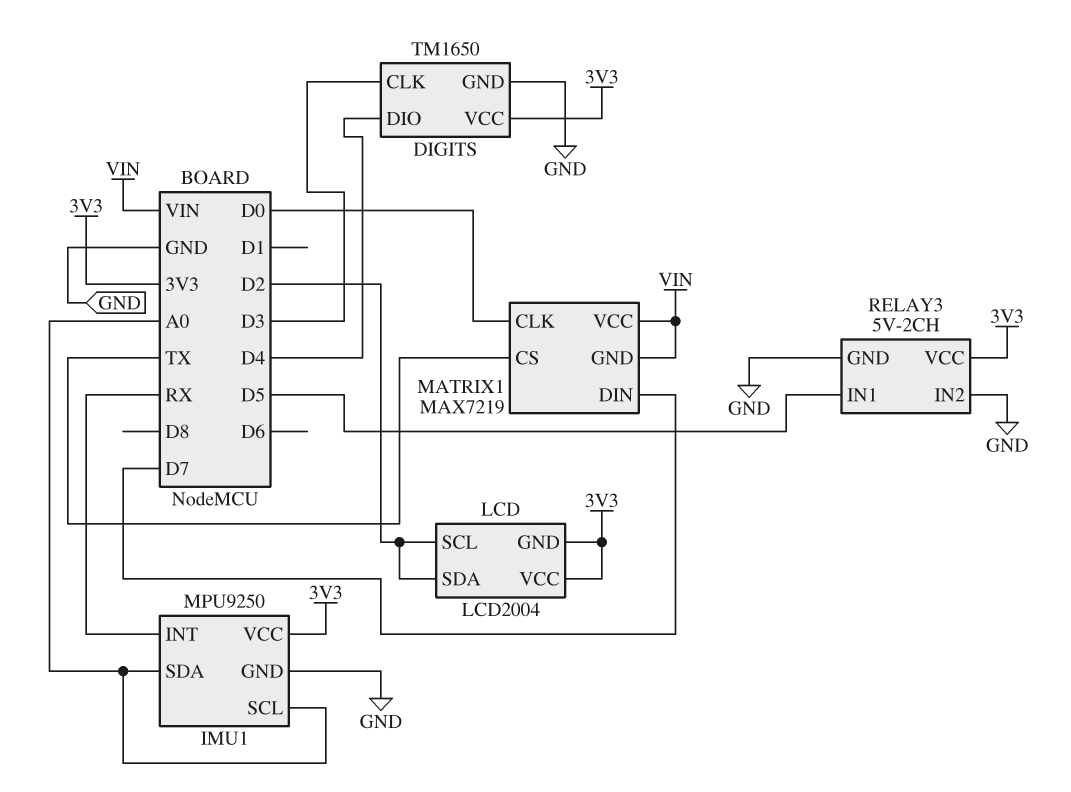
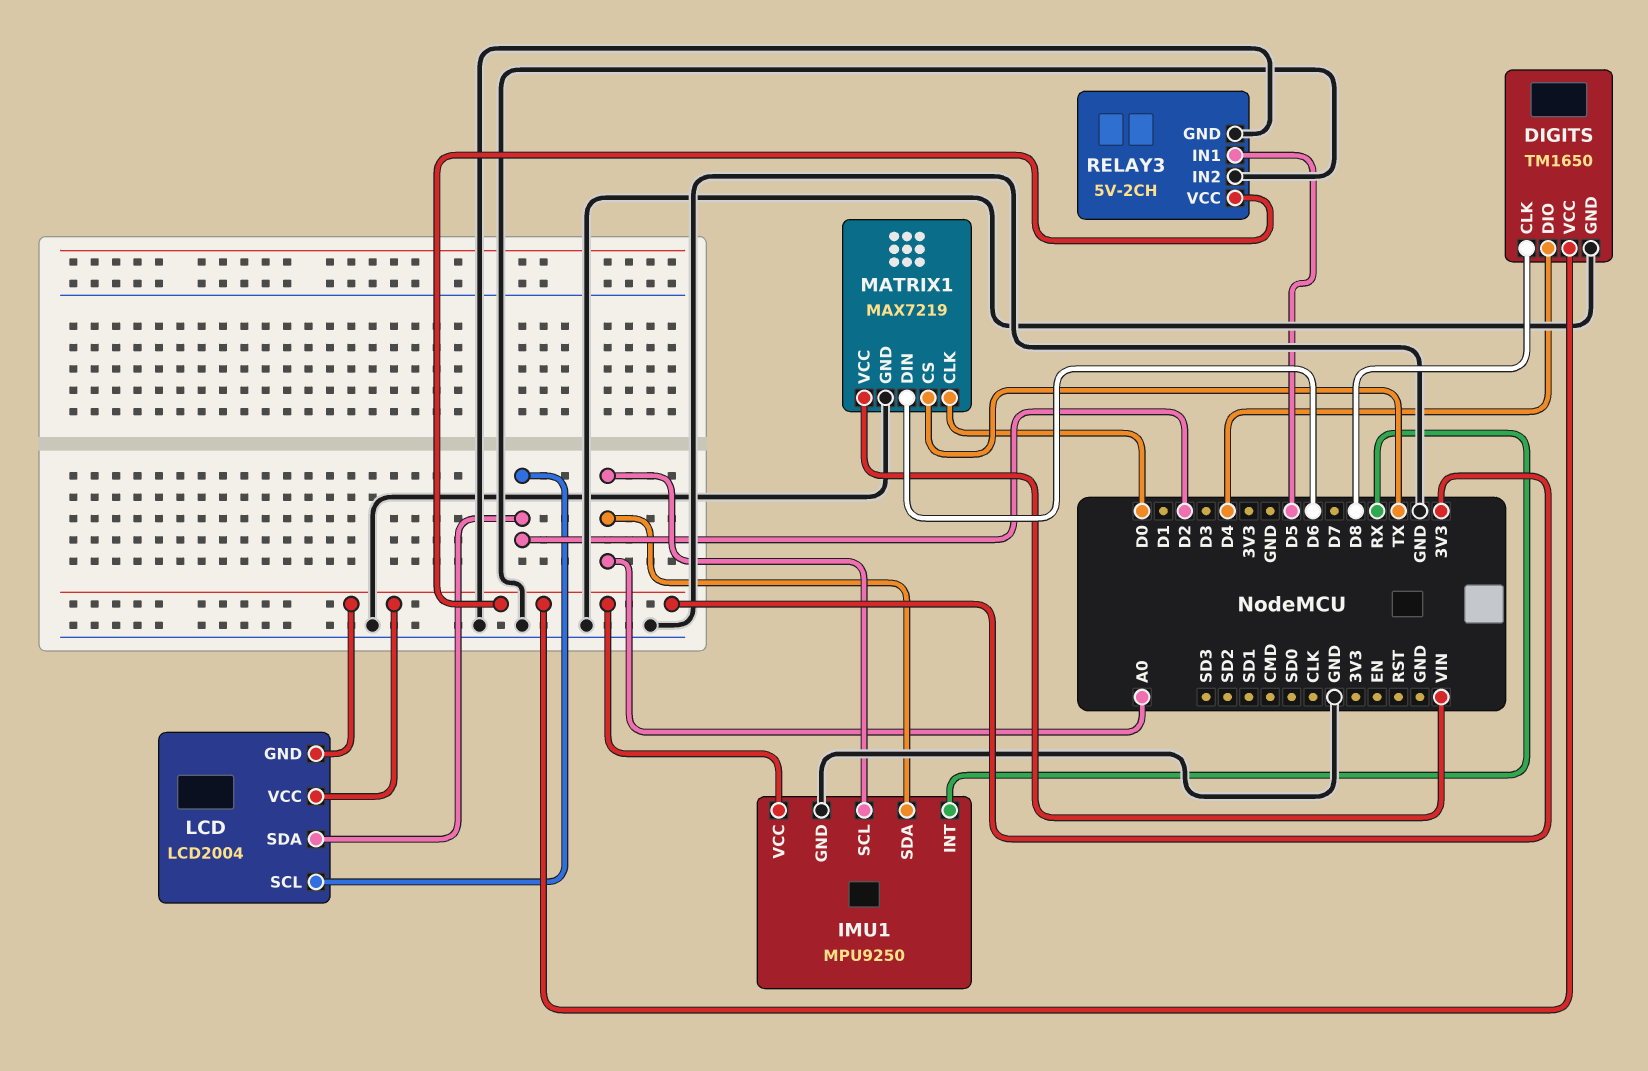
DIGITS pin CLK: D3 -> D8
MATRIX1 pin DIN: D7 -> D6
MATRIX1 pin GND: VIN -> GND

